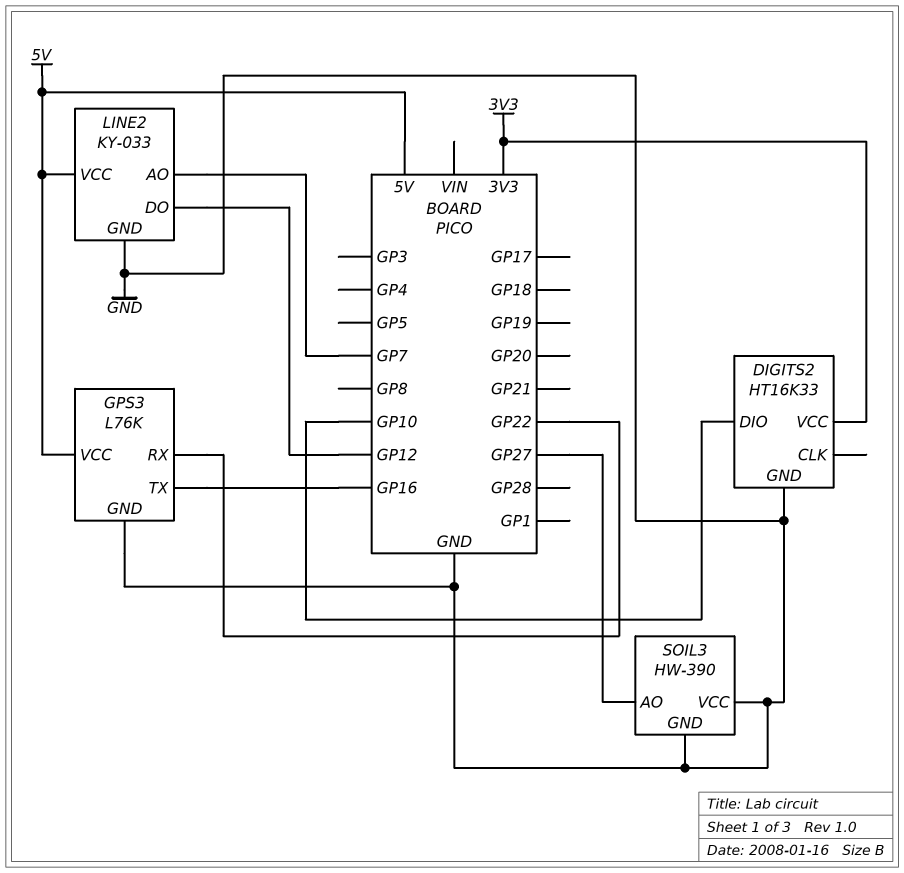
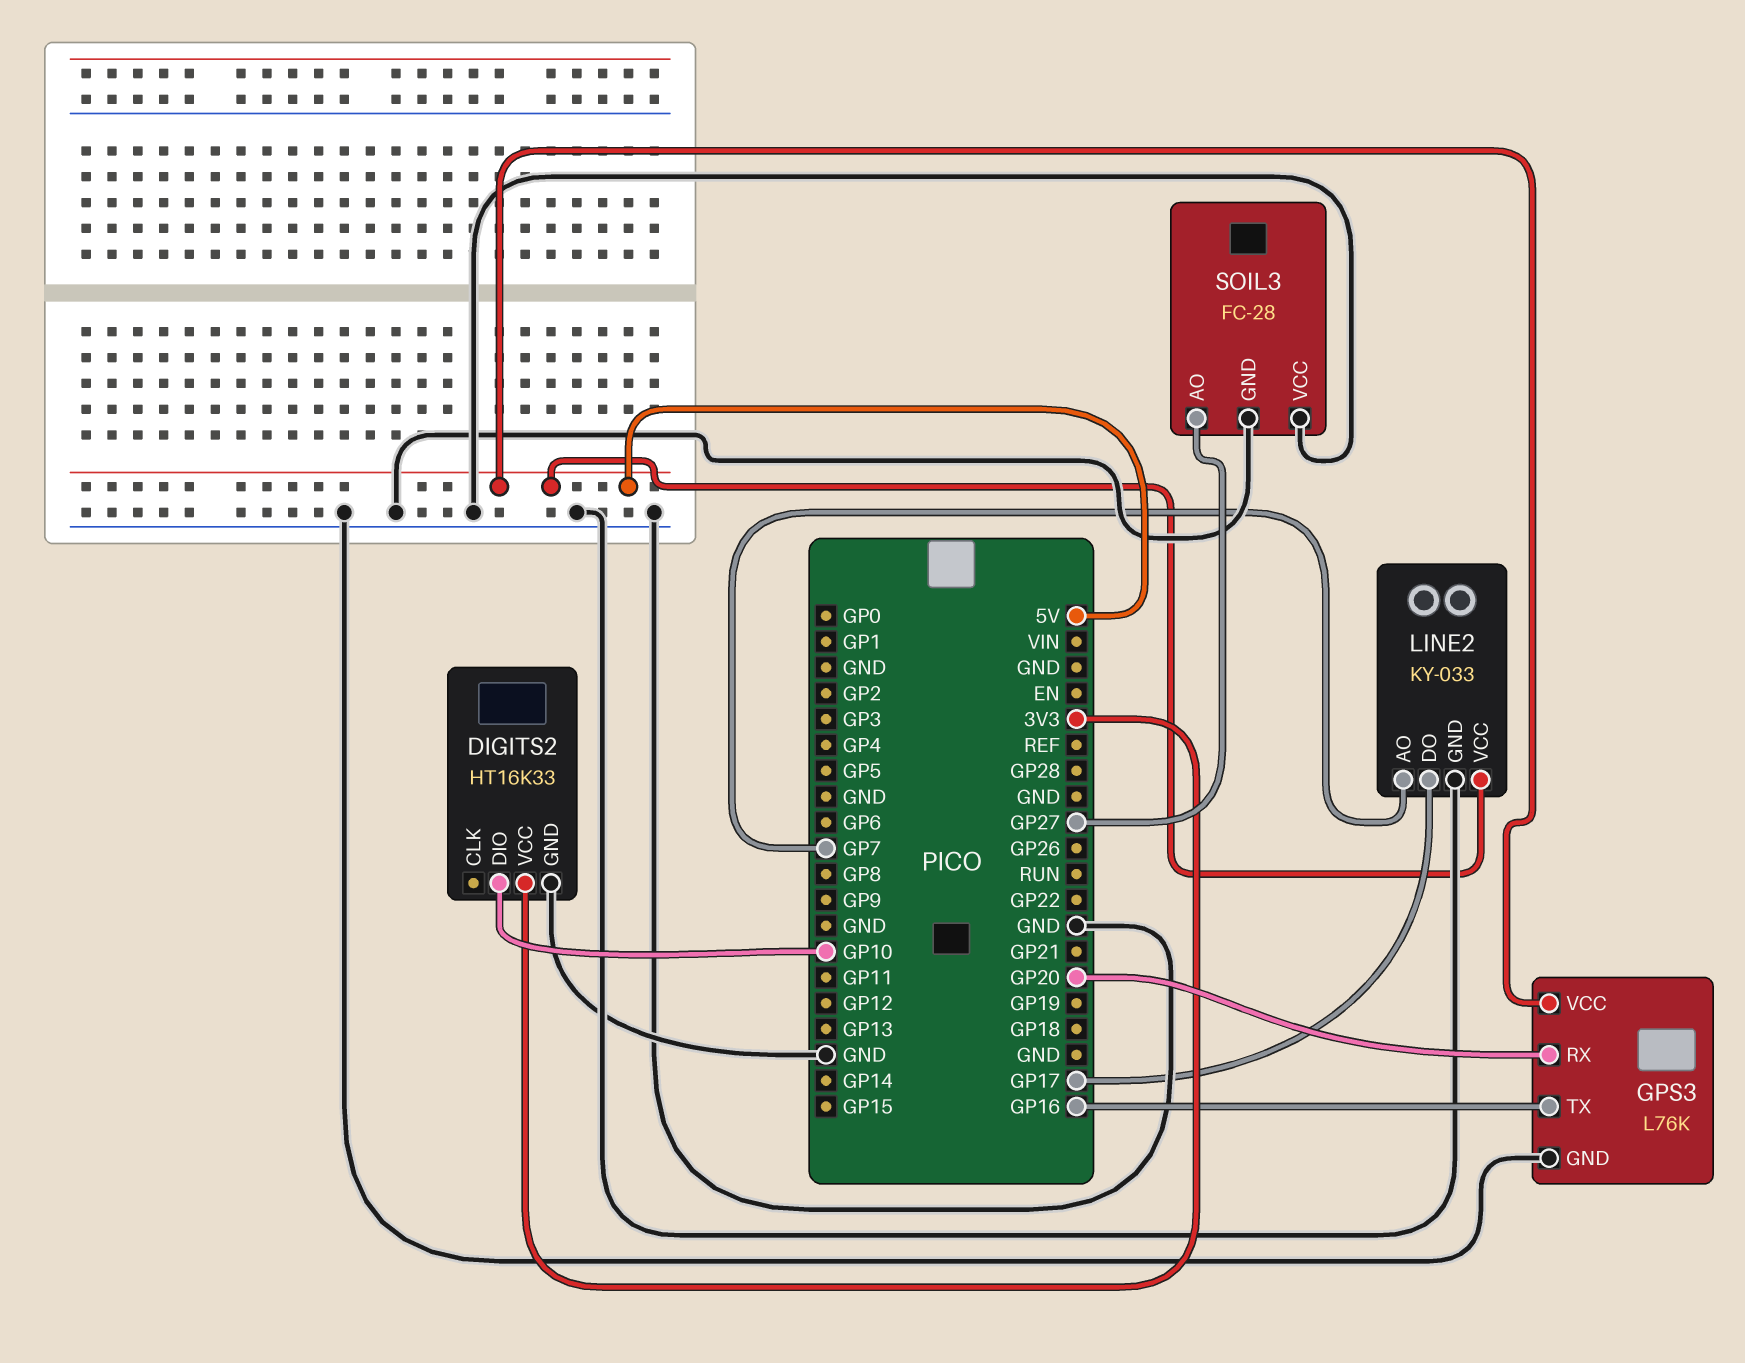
GPS3 pin RX: GP22 -> GP20
LINE2 pin DO: GP12 -> GP17
SOIL3: HW-390 -> FC-28

